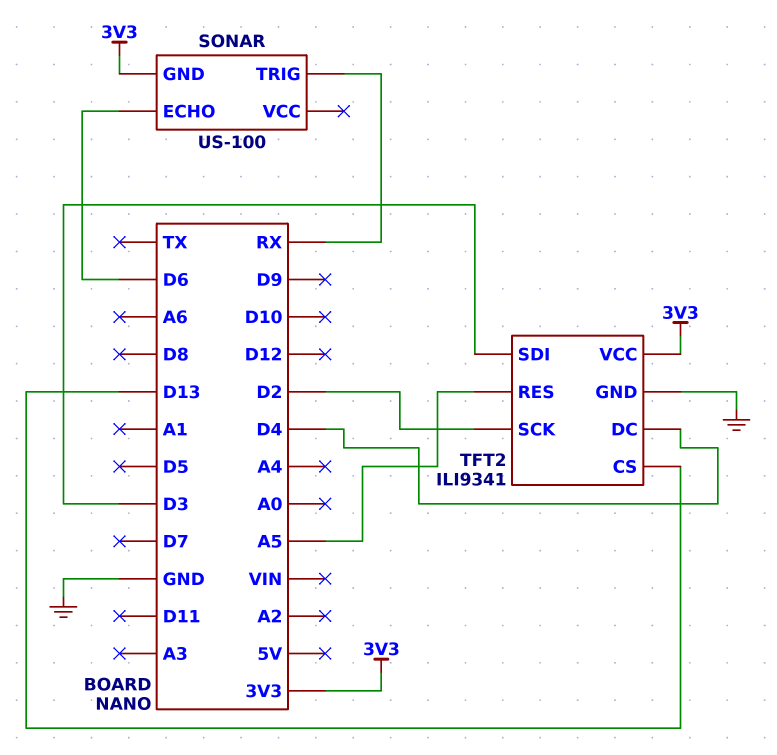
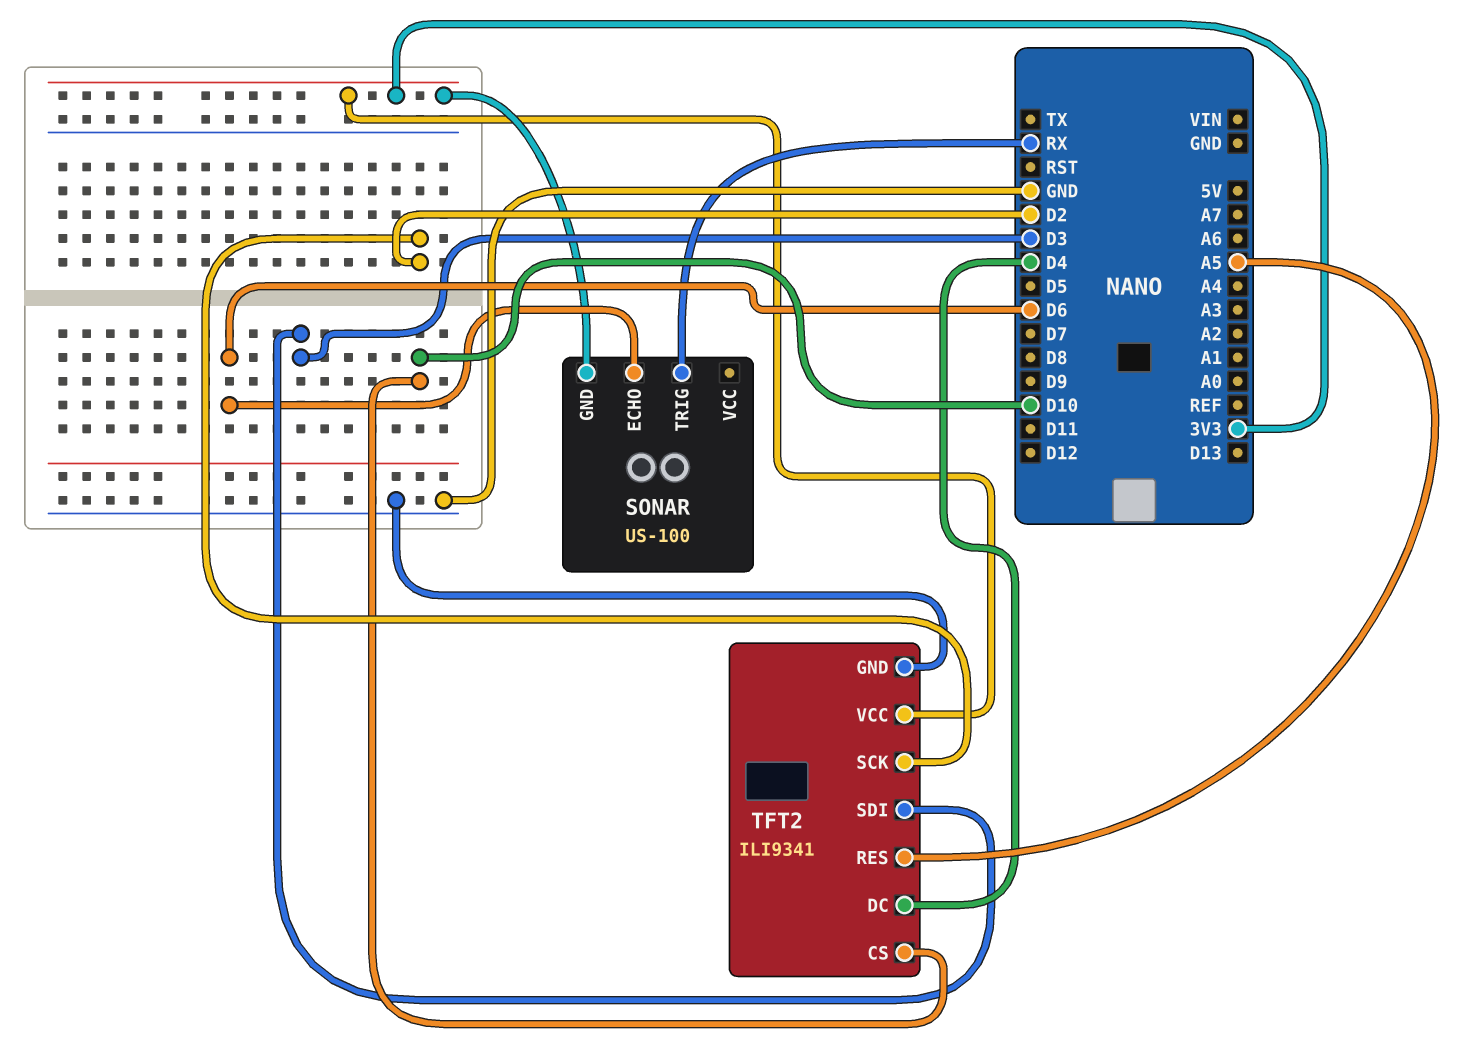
TFT2 pin CS: D13 -> D10

